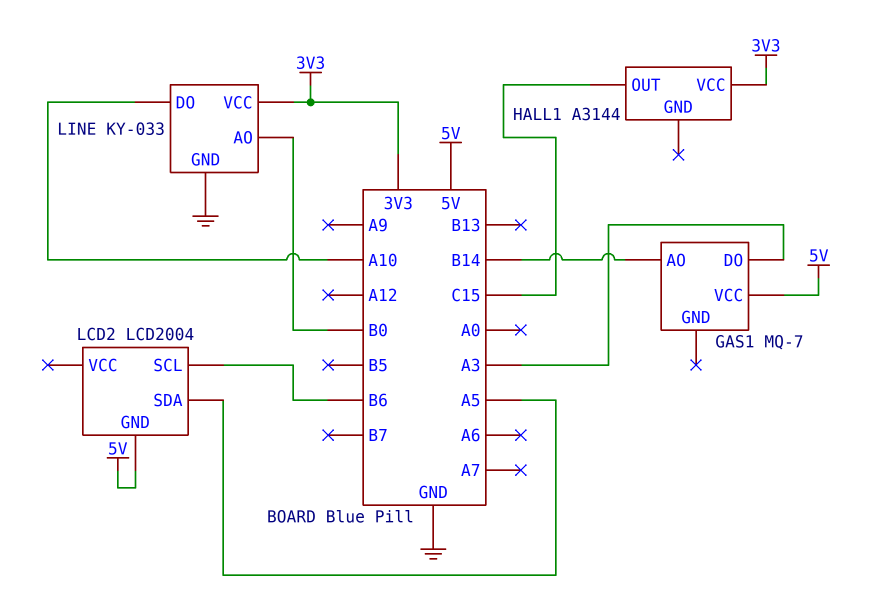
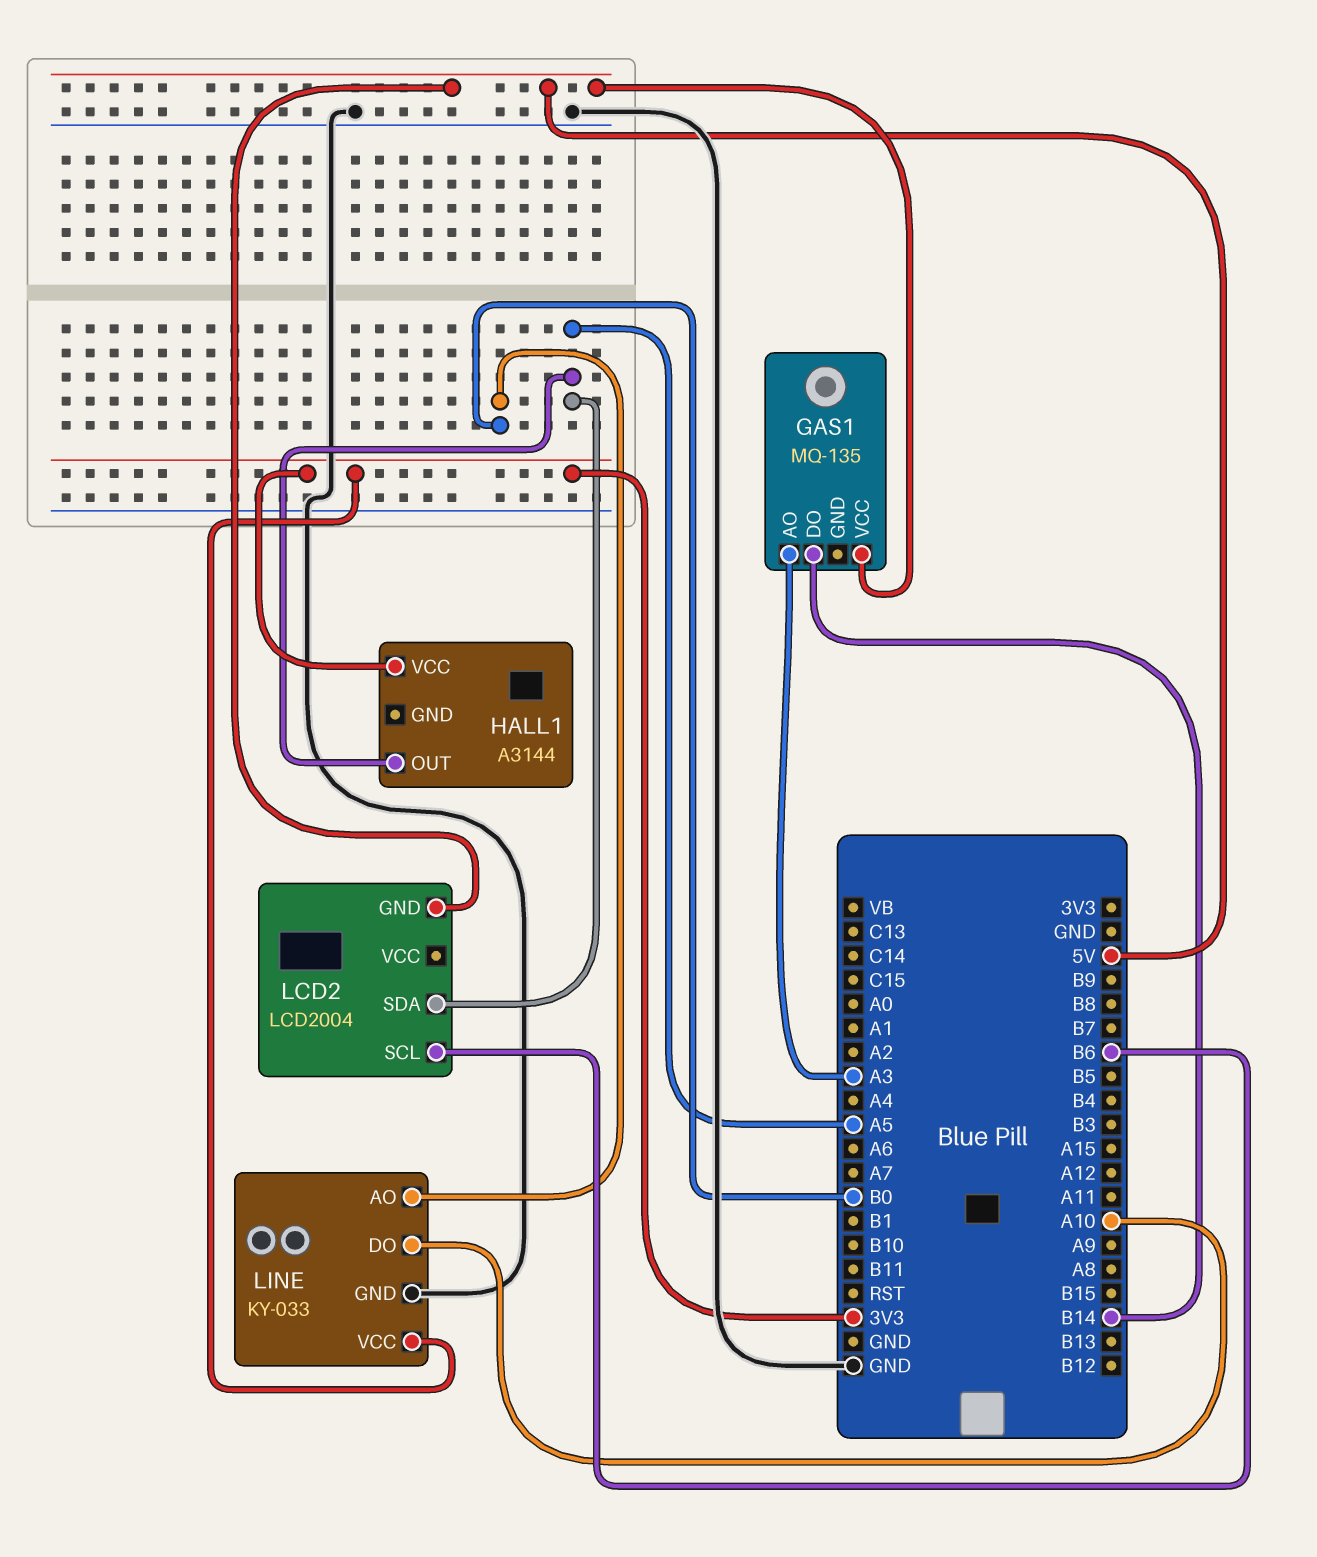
GAS1: MQ-7 -> MQ-135
GAS1 pin AO: B14 -> A3
GAS1 pin DO: A3 -> B14
HALL1 pin OUT: C15 -> A5

